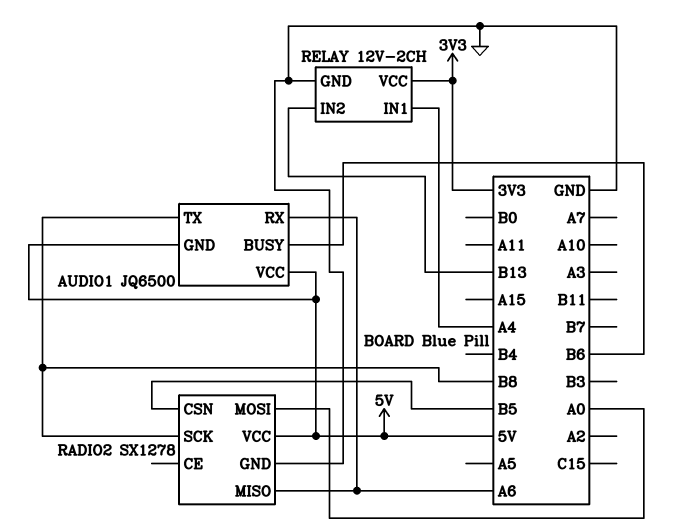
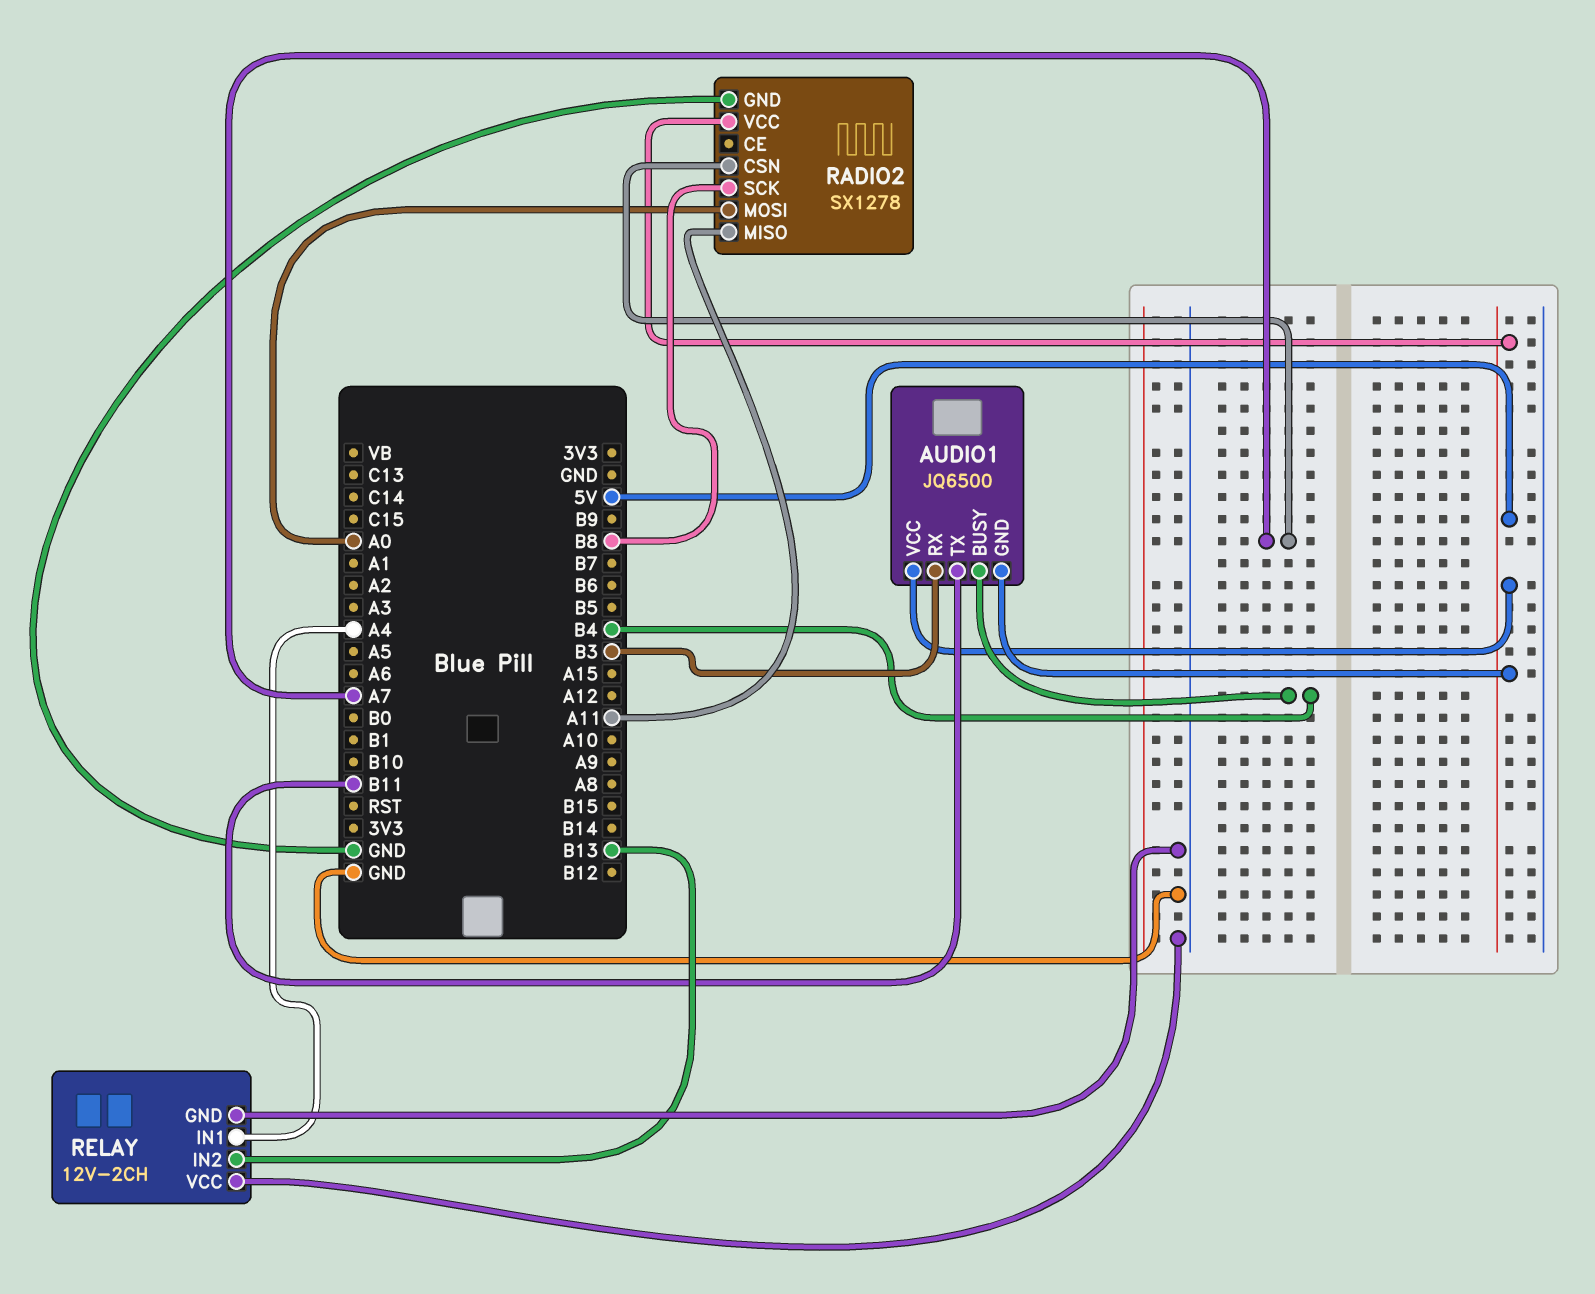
AUDIO1 pin BUSY: B6 -> B4
AUDIO1 pin RX: A6 -> B3
AUDIO1 pin TX: B8 -> B11
RADIO2 pin CSN: B5 -> A7
RADIO2 pin MISO: A6 -> A11
RELAY pin VCC: 3V3 -> GND

